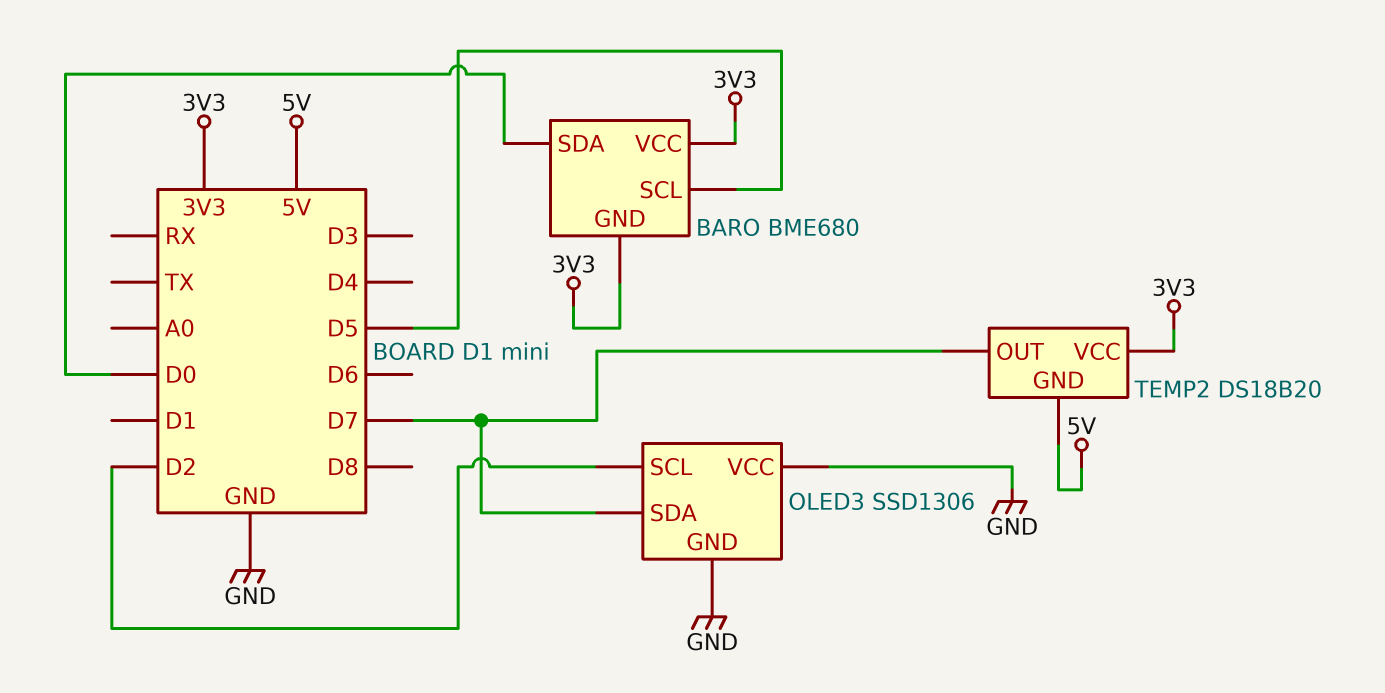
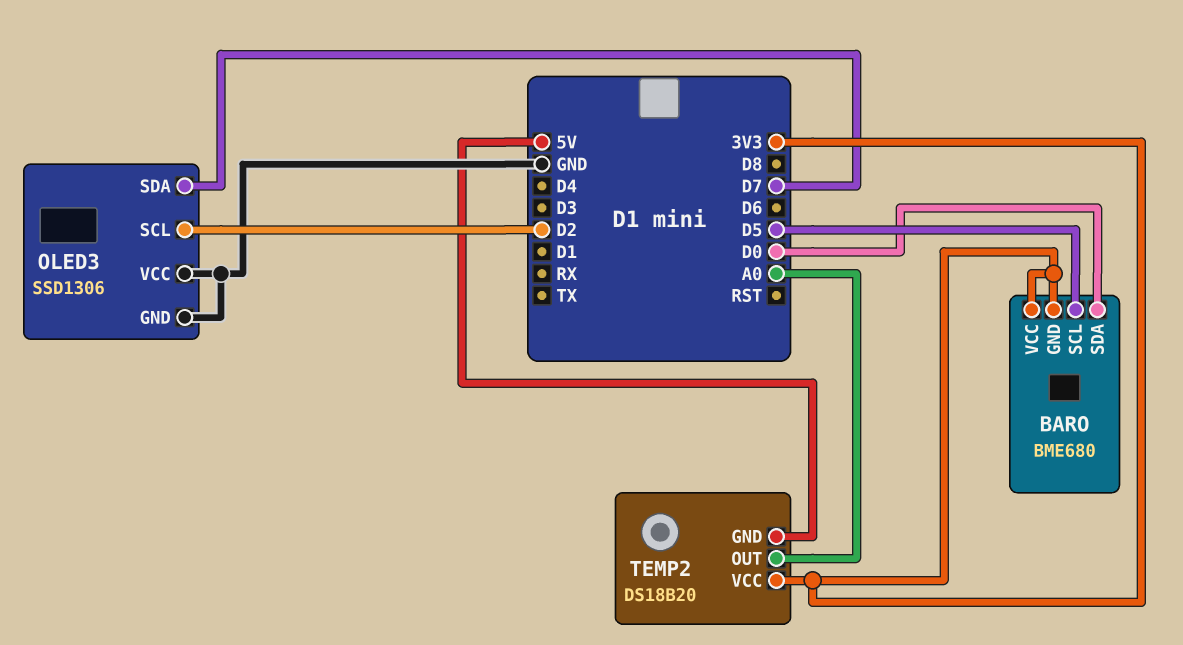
TEMP2 pin OUT: D7 -> A0

